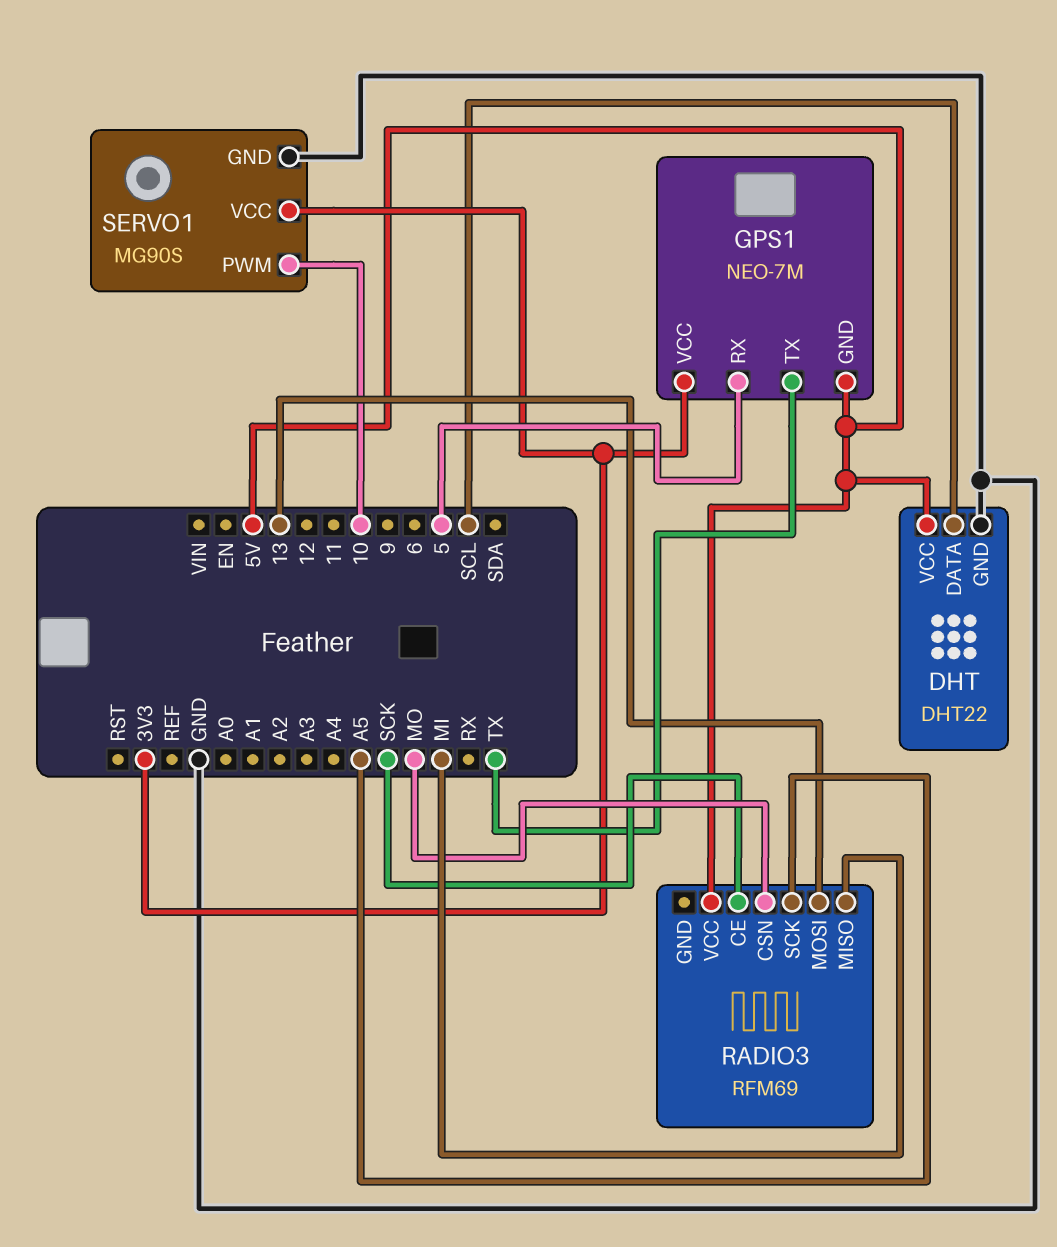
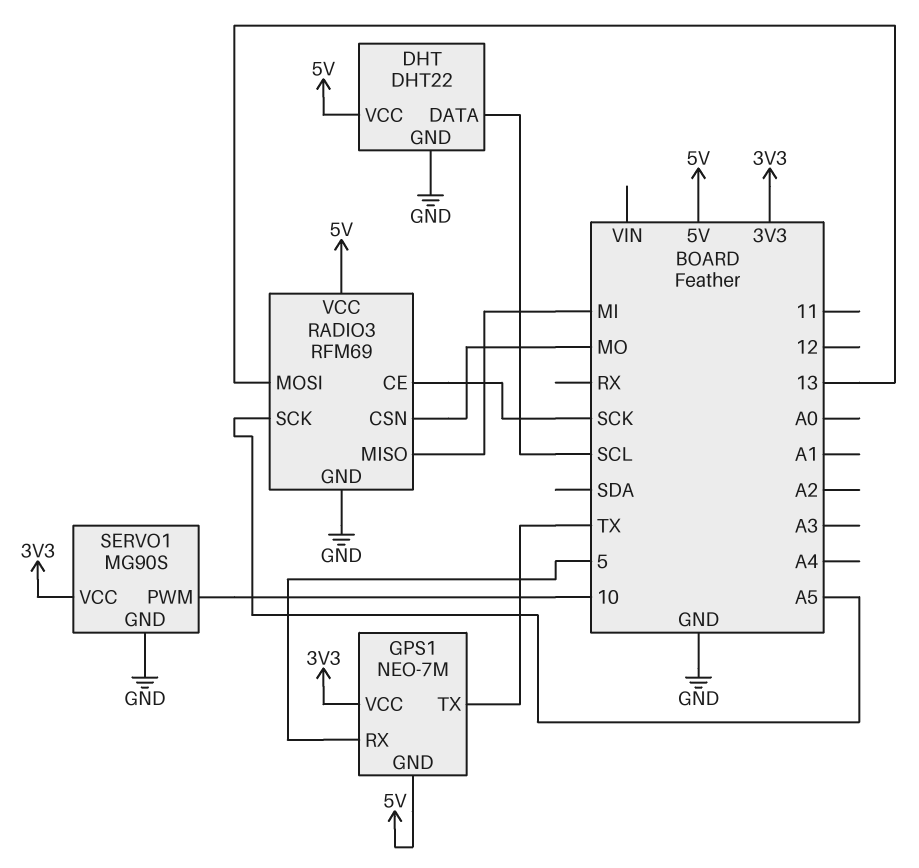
RADIO3 pin GND: none -> GND

